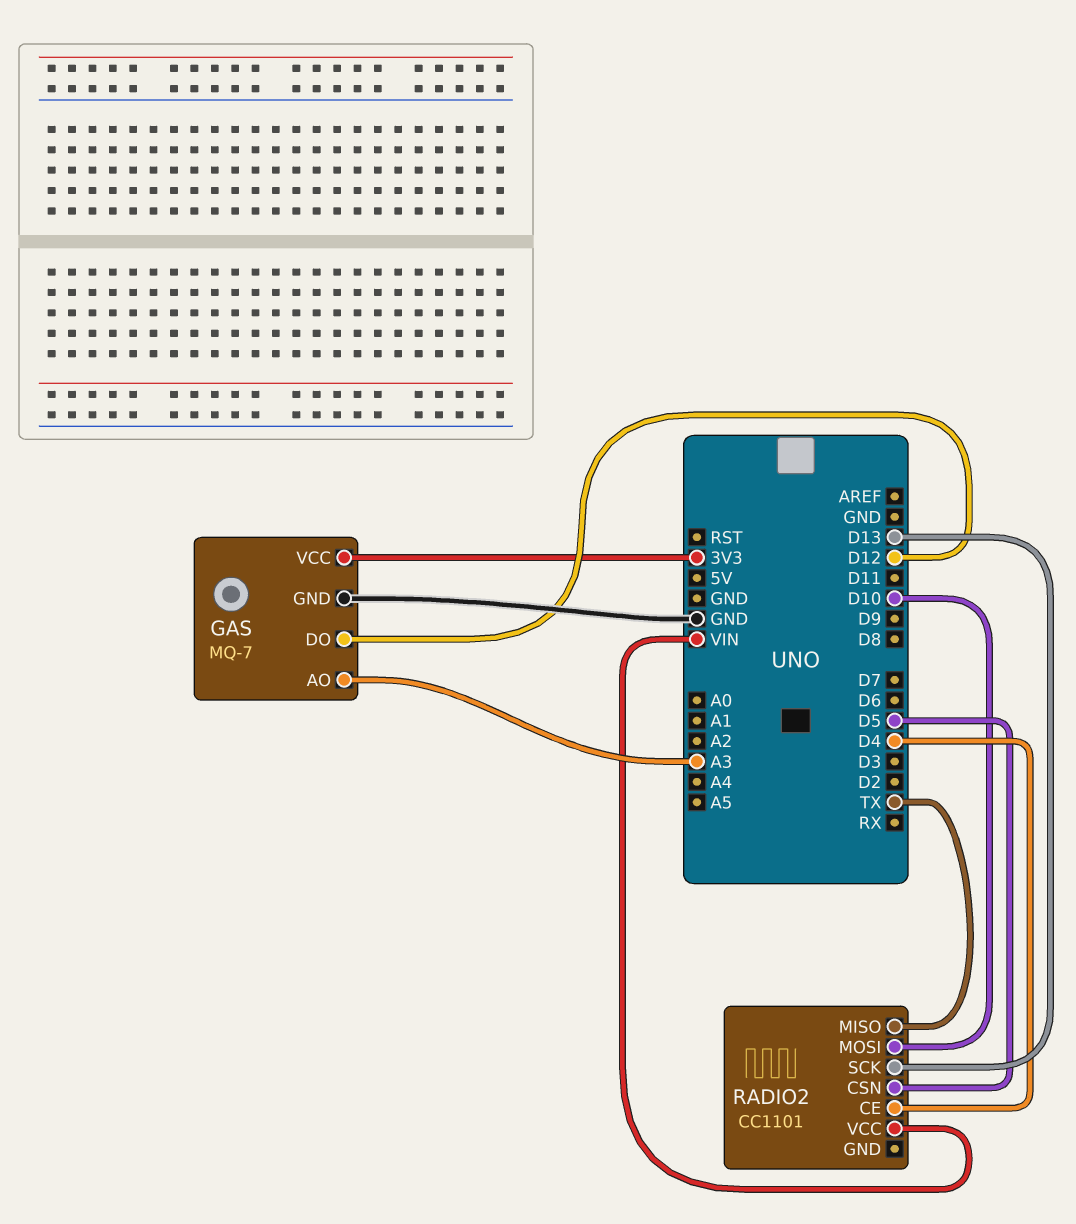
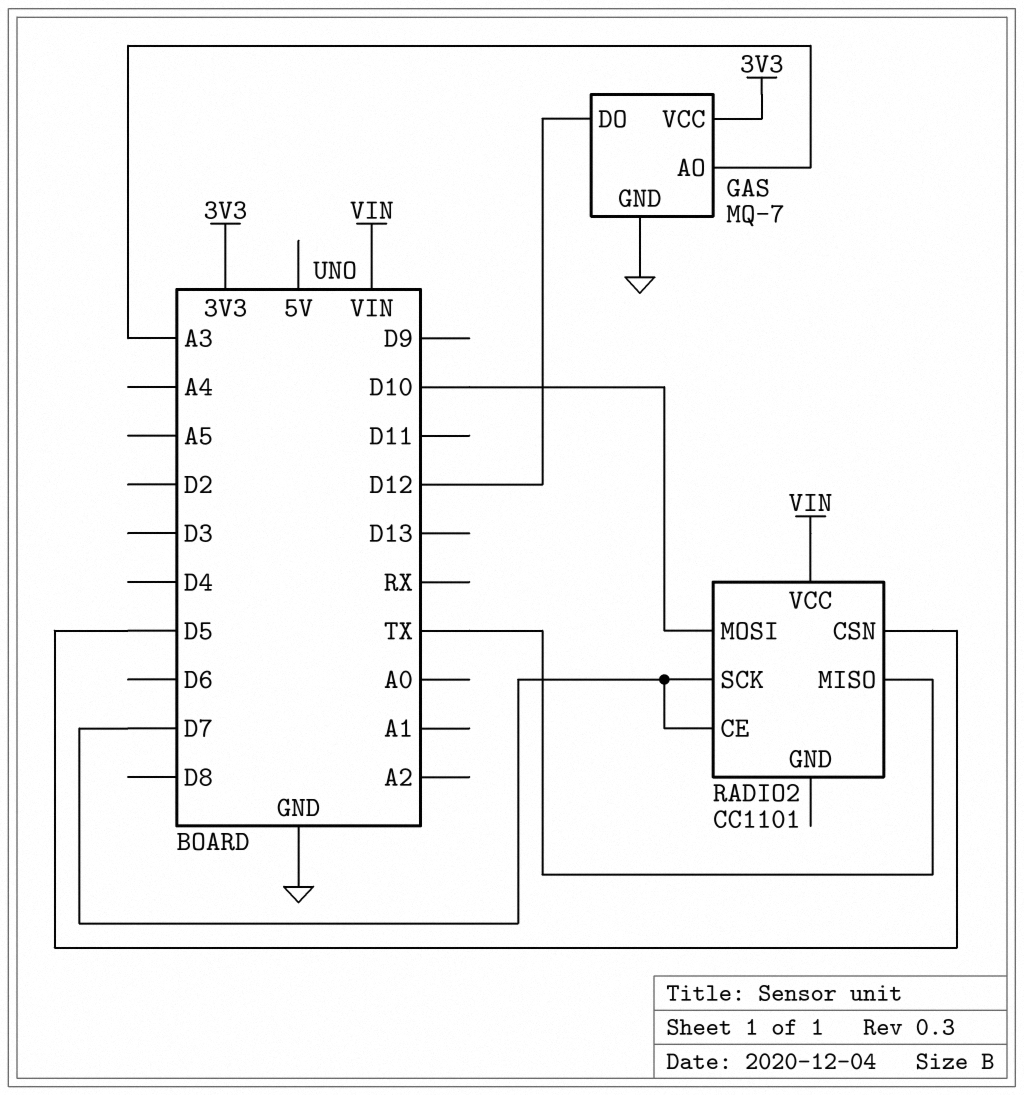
RADIO2 pin CE: D4 -> D7
RADIO2 pin SCK: D13 -> D7

